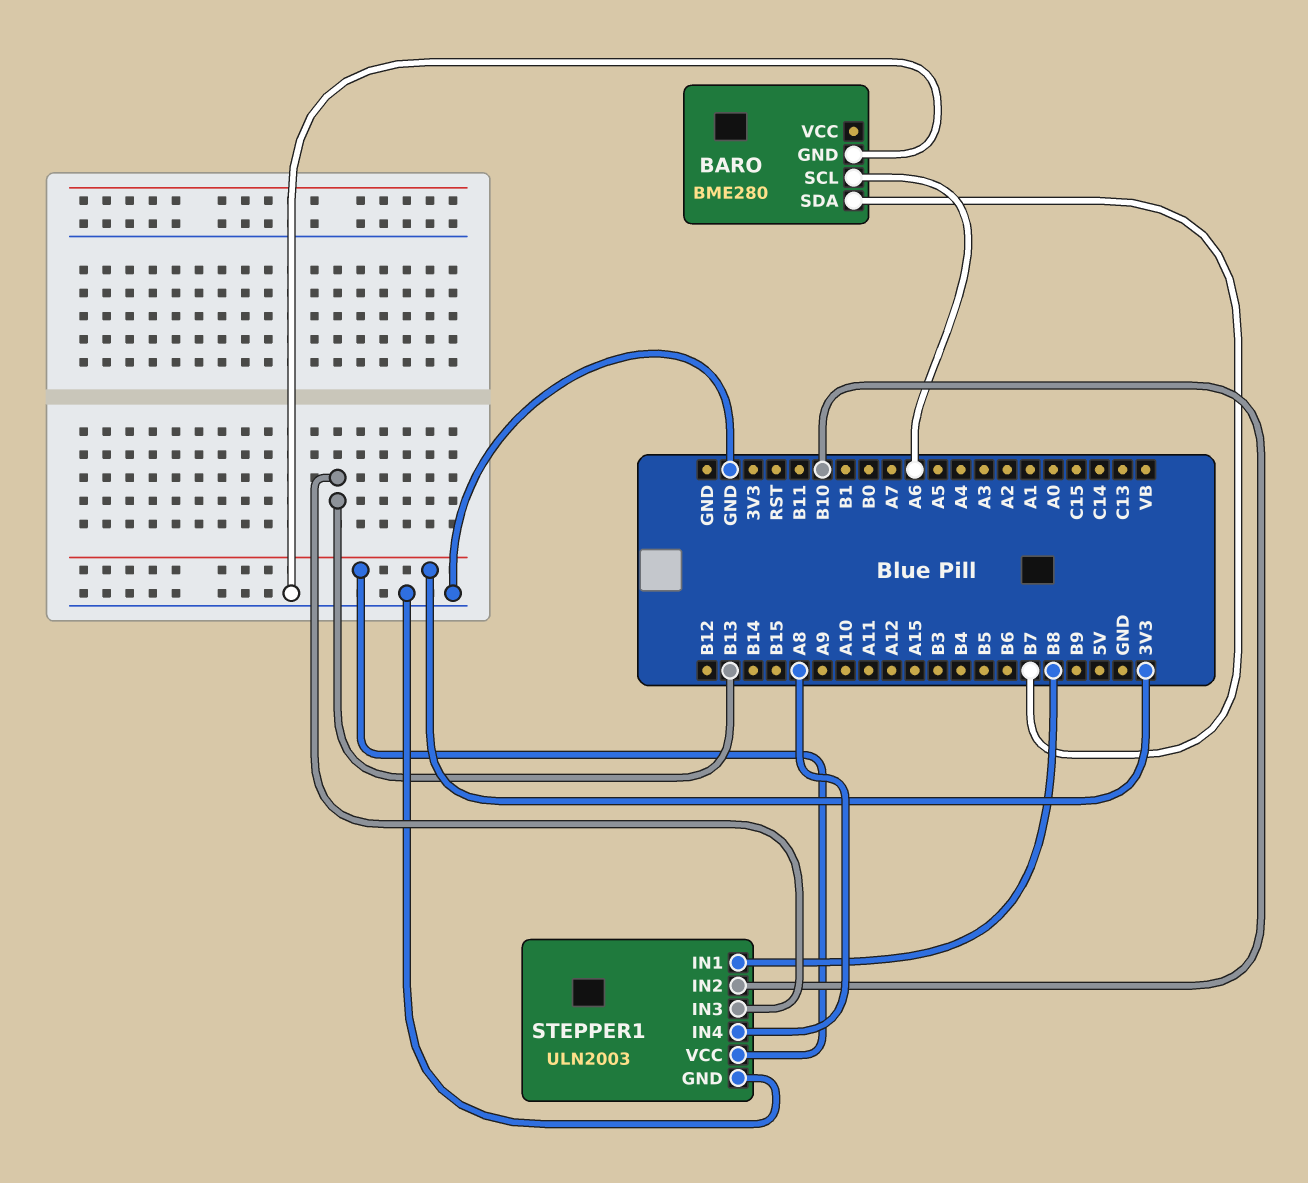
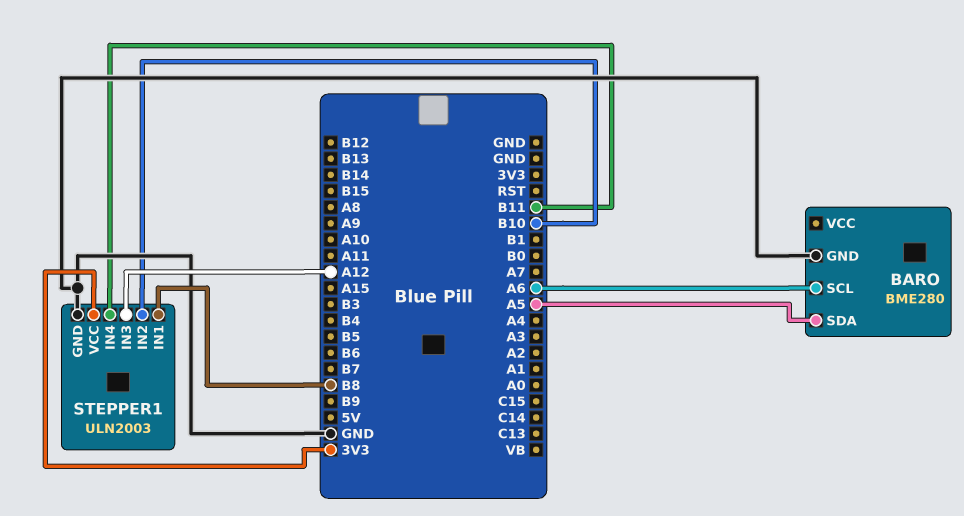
BARO pin SDA: B7 -> A5
STEPPER1 pin IN3: B13 -> A12
STEPPER1 pin IN4: A8 -> B11

